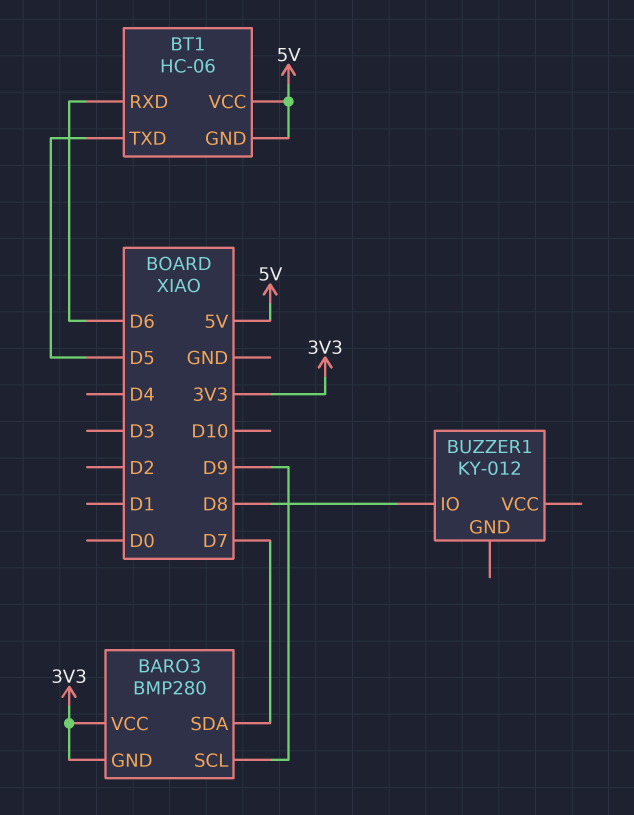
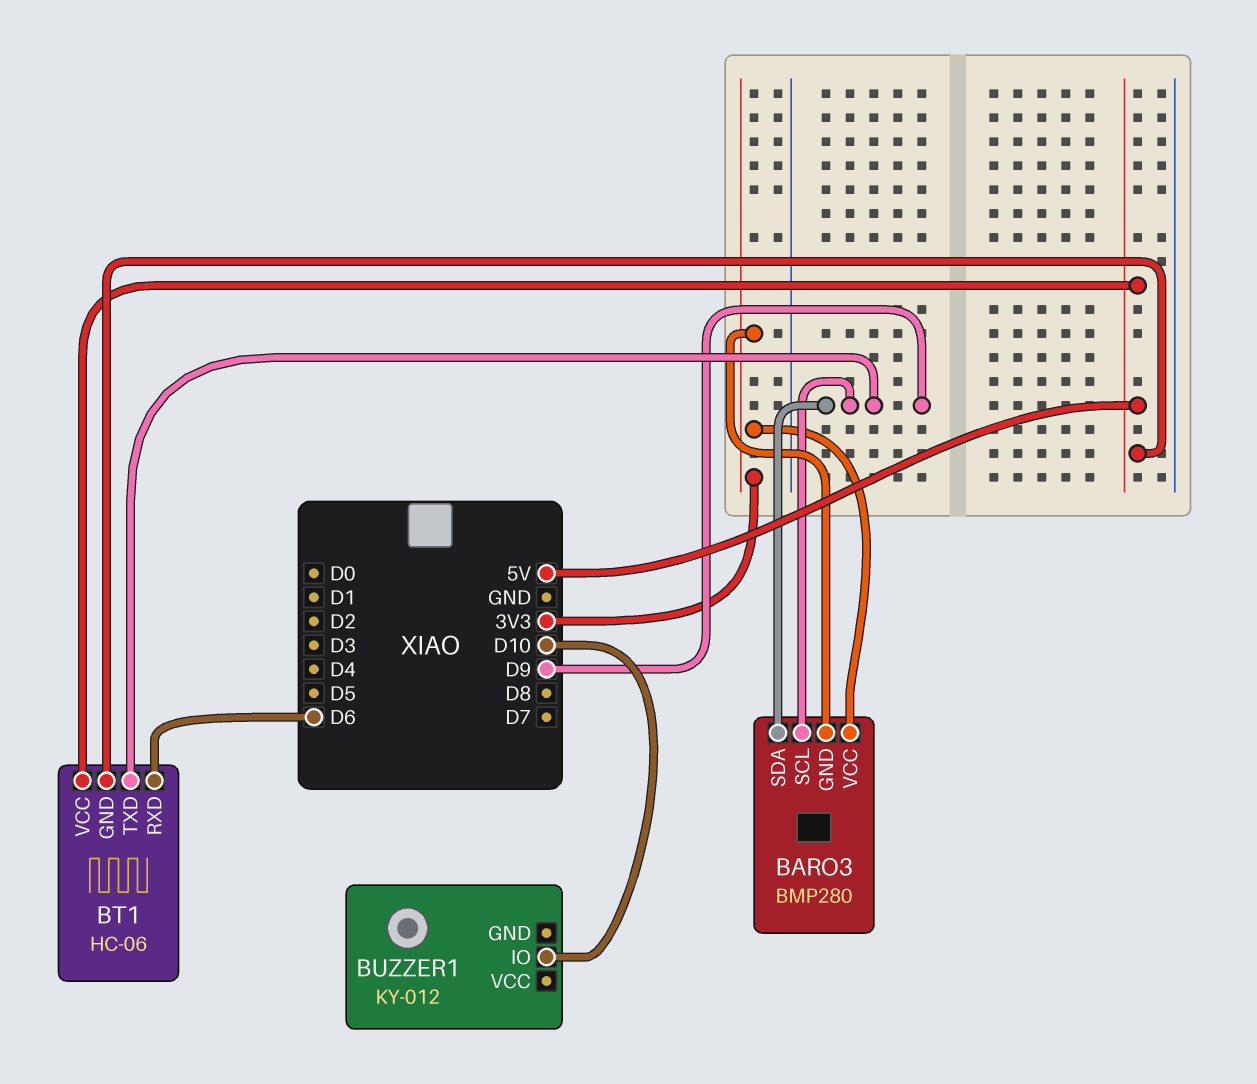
BARO3 pin SDA: D7 -> D9
BT1 pin TXD: D5 -> D9
BUZZER1 pin IO: D8 -> D10

